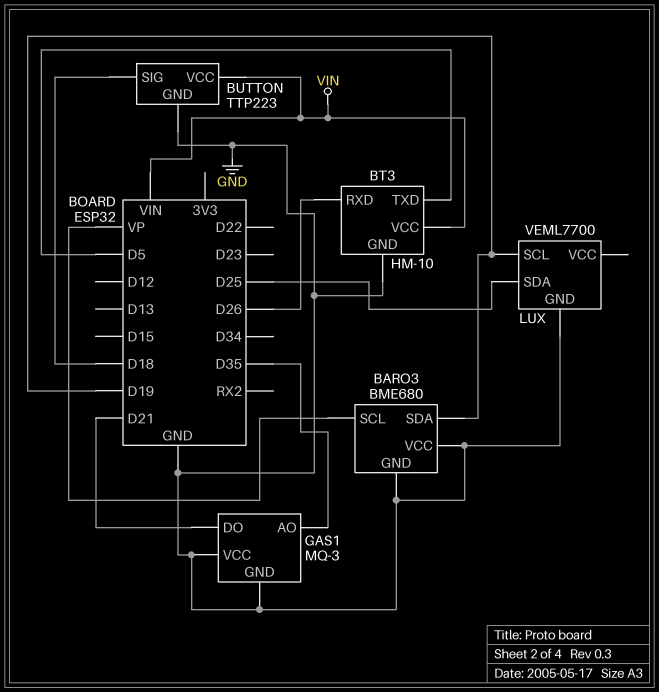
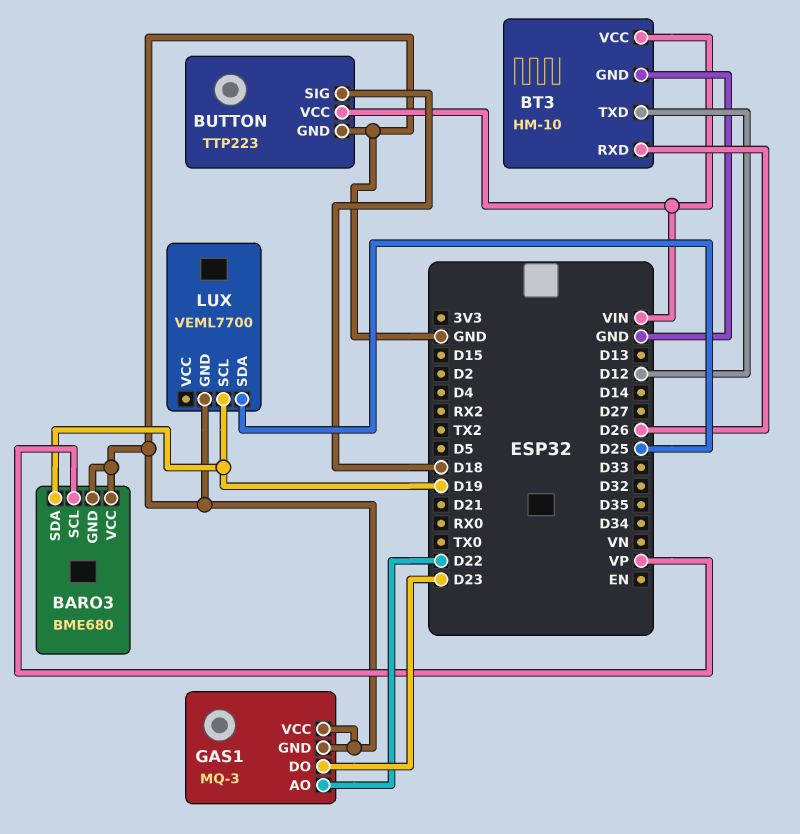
BT3 pin TXD: D5 -> D12
GAS1 pin AO: D35 -> D22
GAS1 pin DO: D21 -> D23

